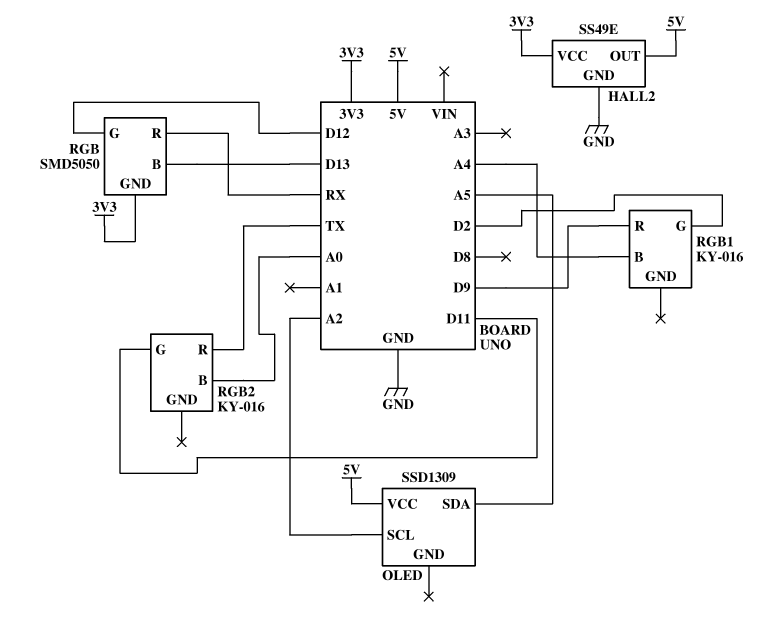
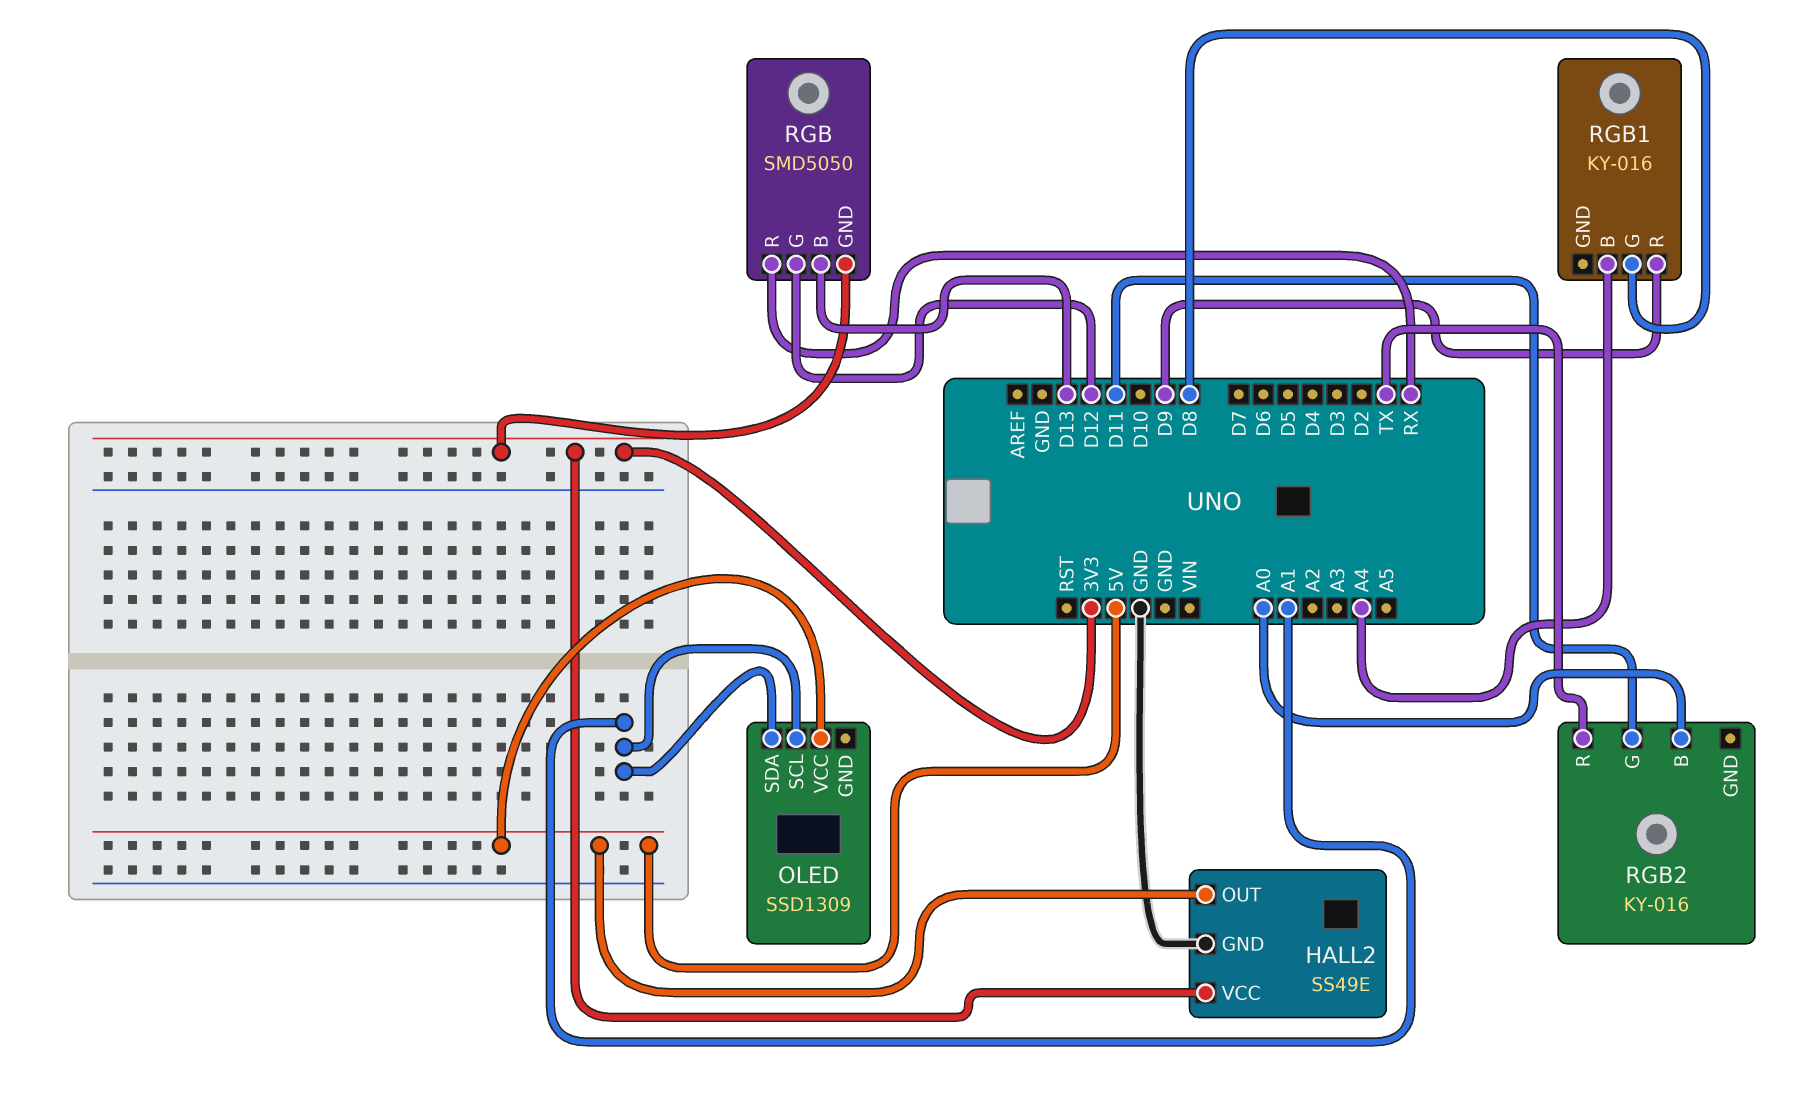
OLED pin SCL: A2 -> A1
OLED pin SDA: A5 -> A1
RGB1 pin G: D2 -> D8

